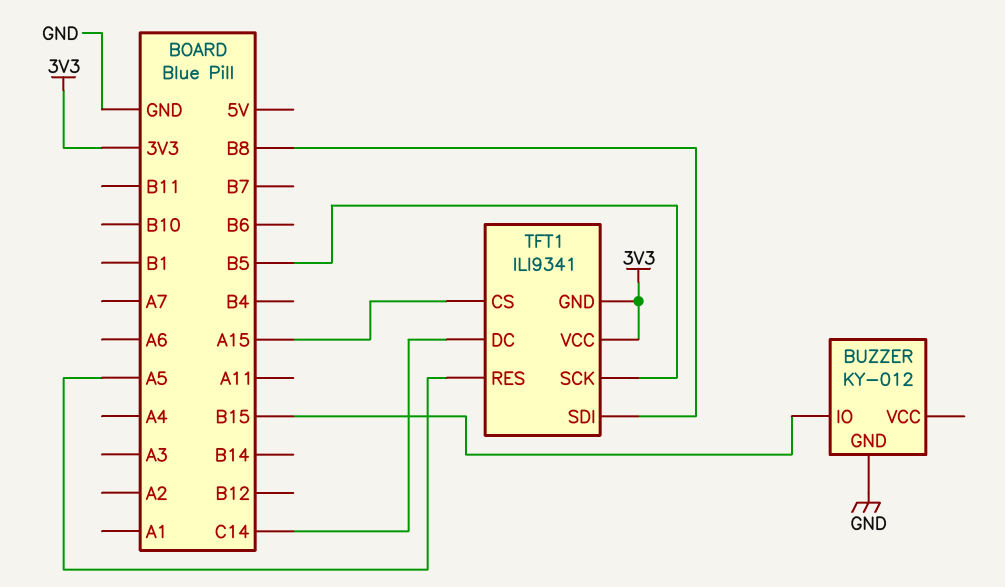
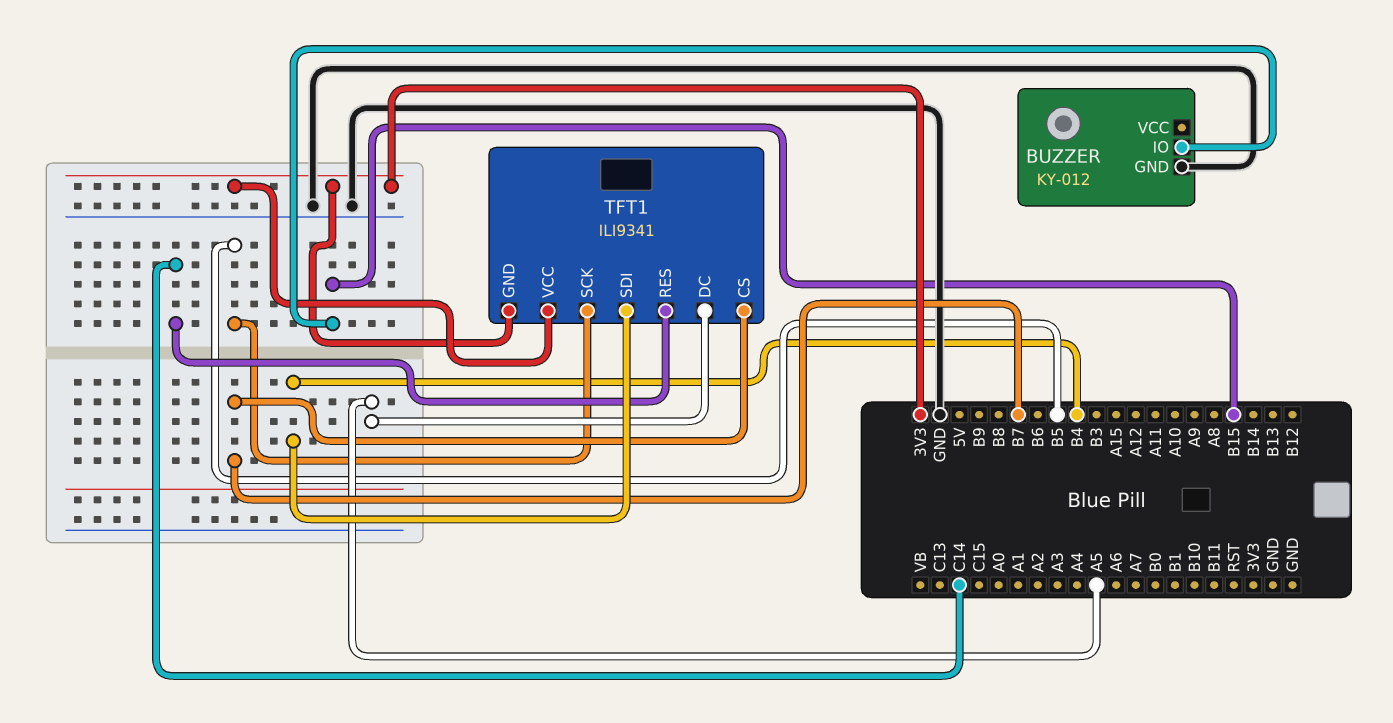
TFT1 pin CS: A15 -> B7
TFT1 pin DC: C14 -> A5
TFT1 pin RES: A5 -> C14
TFT1 pin SDI: B8 -> B4

